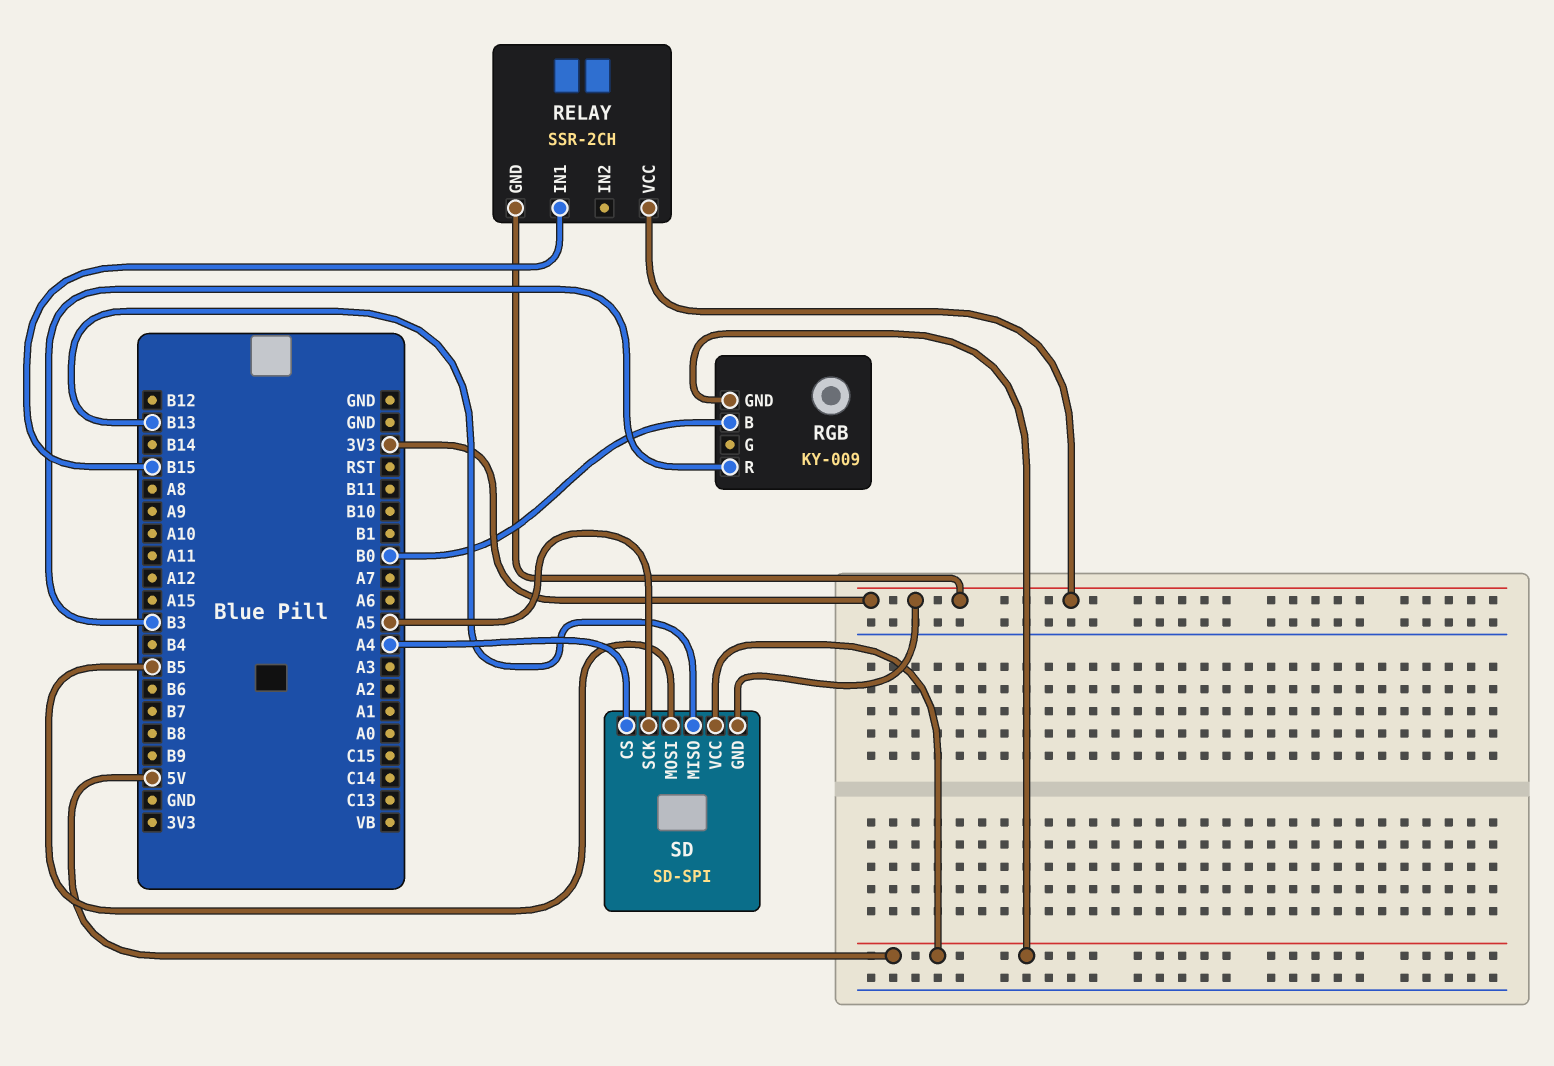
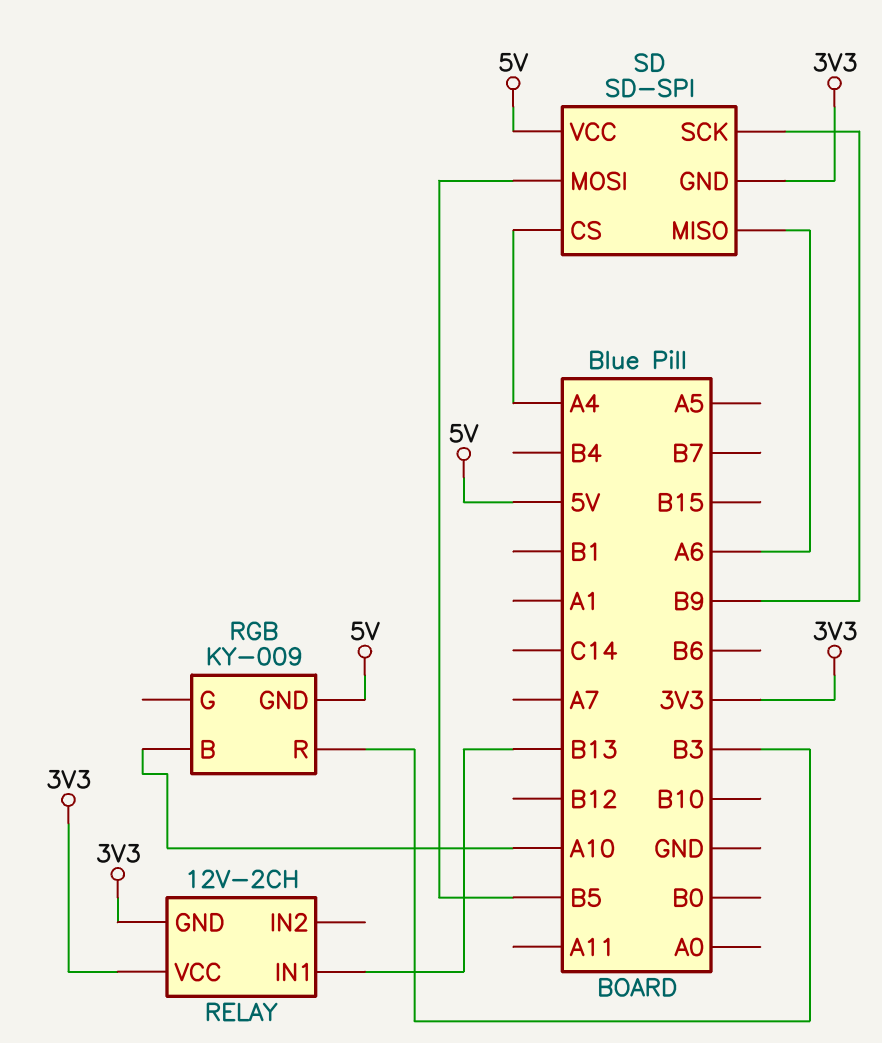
RELAY: SSR-2CH -> 12V-2CH
RELAY pin IN1: B15 -> B13
RGB pin B: B0 -> A10
SD pin MISO: B13 -> A6
SD pin SCK: A5 -> B9

